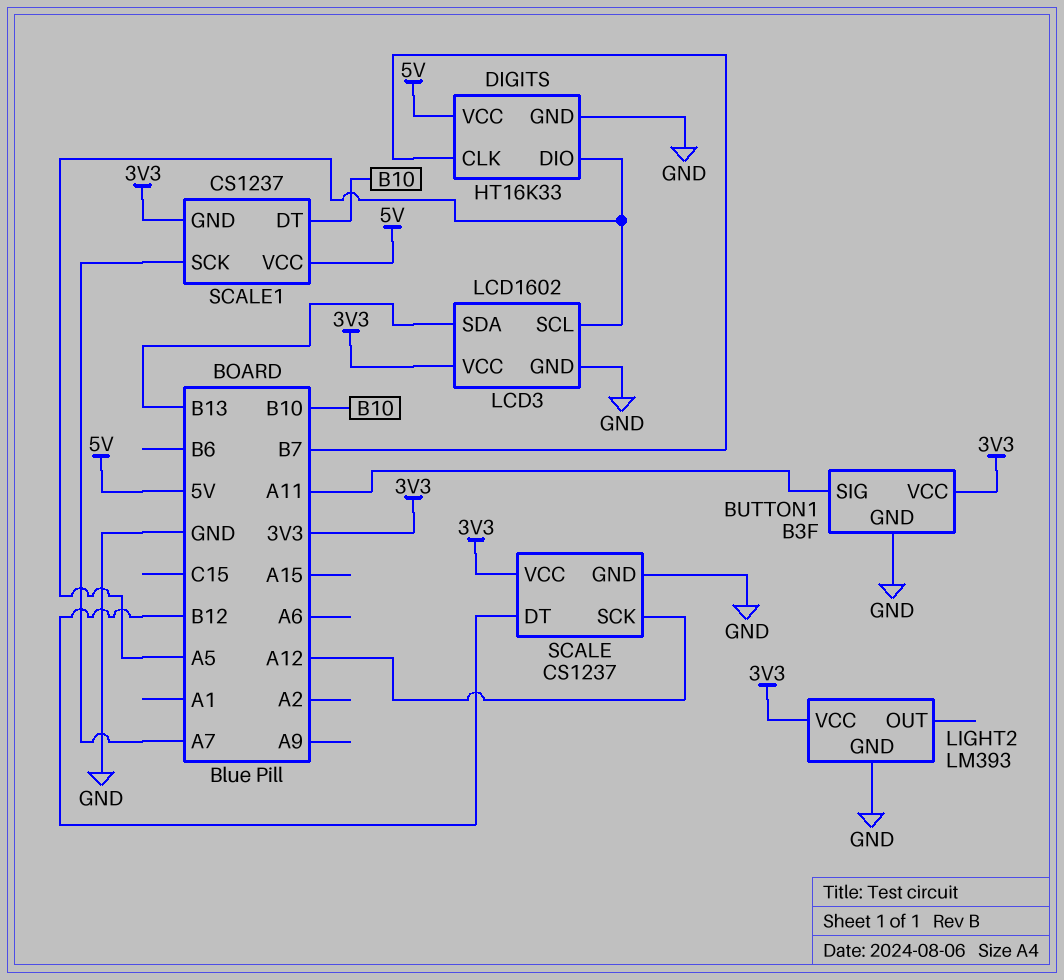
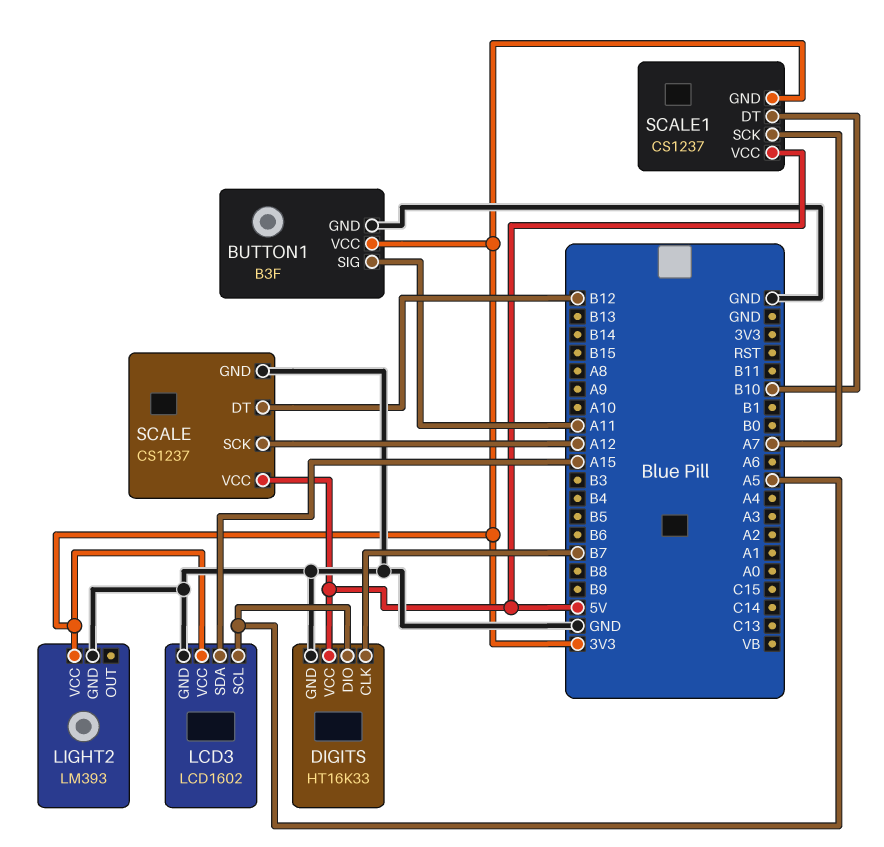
LCD3 pin SDA: B13 -> A15
SCALE pin VCC: 3V3 -> 5V

